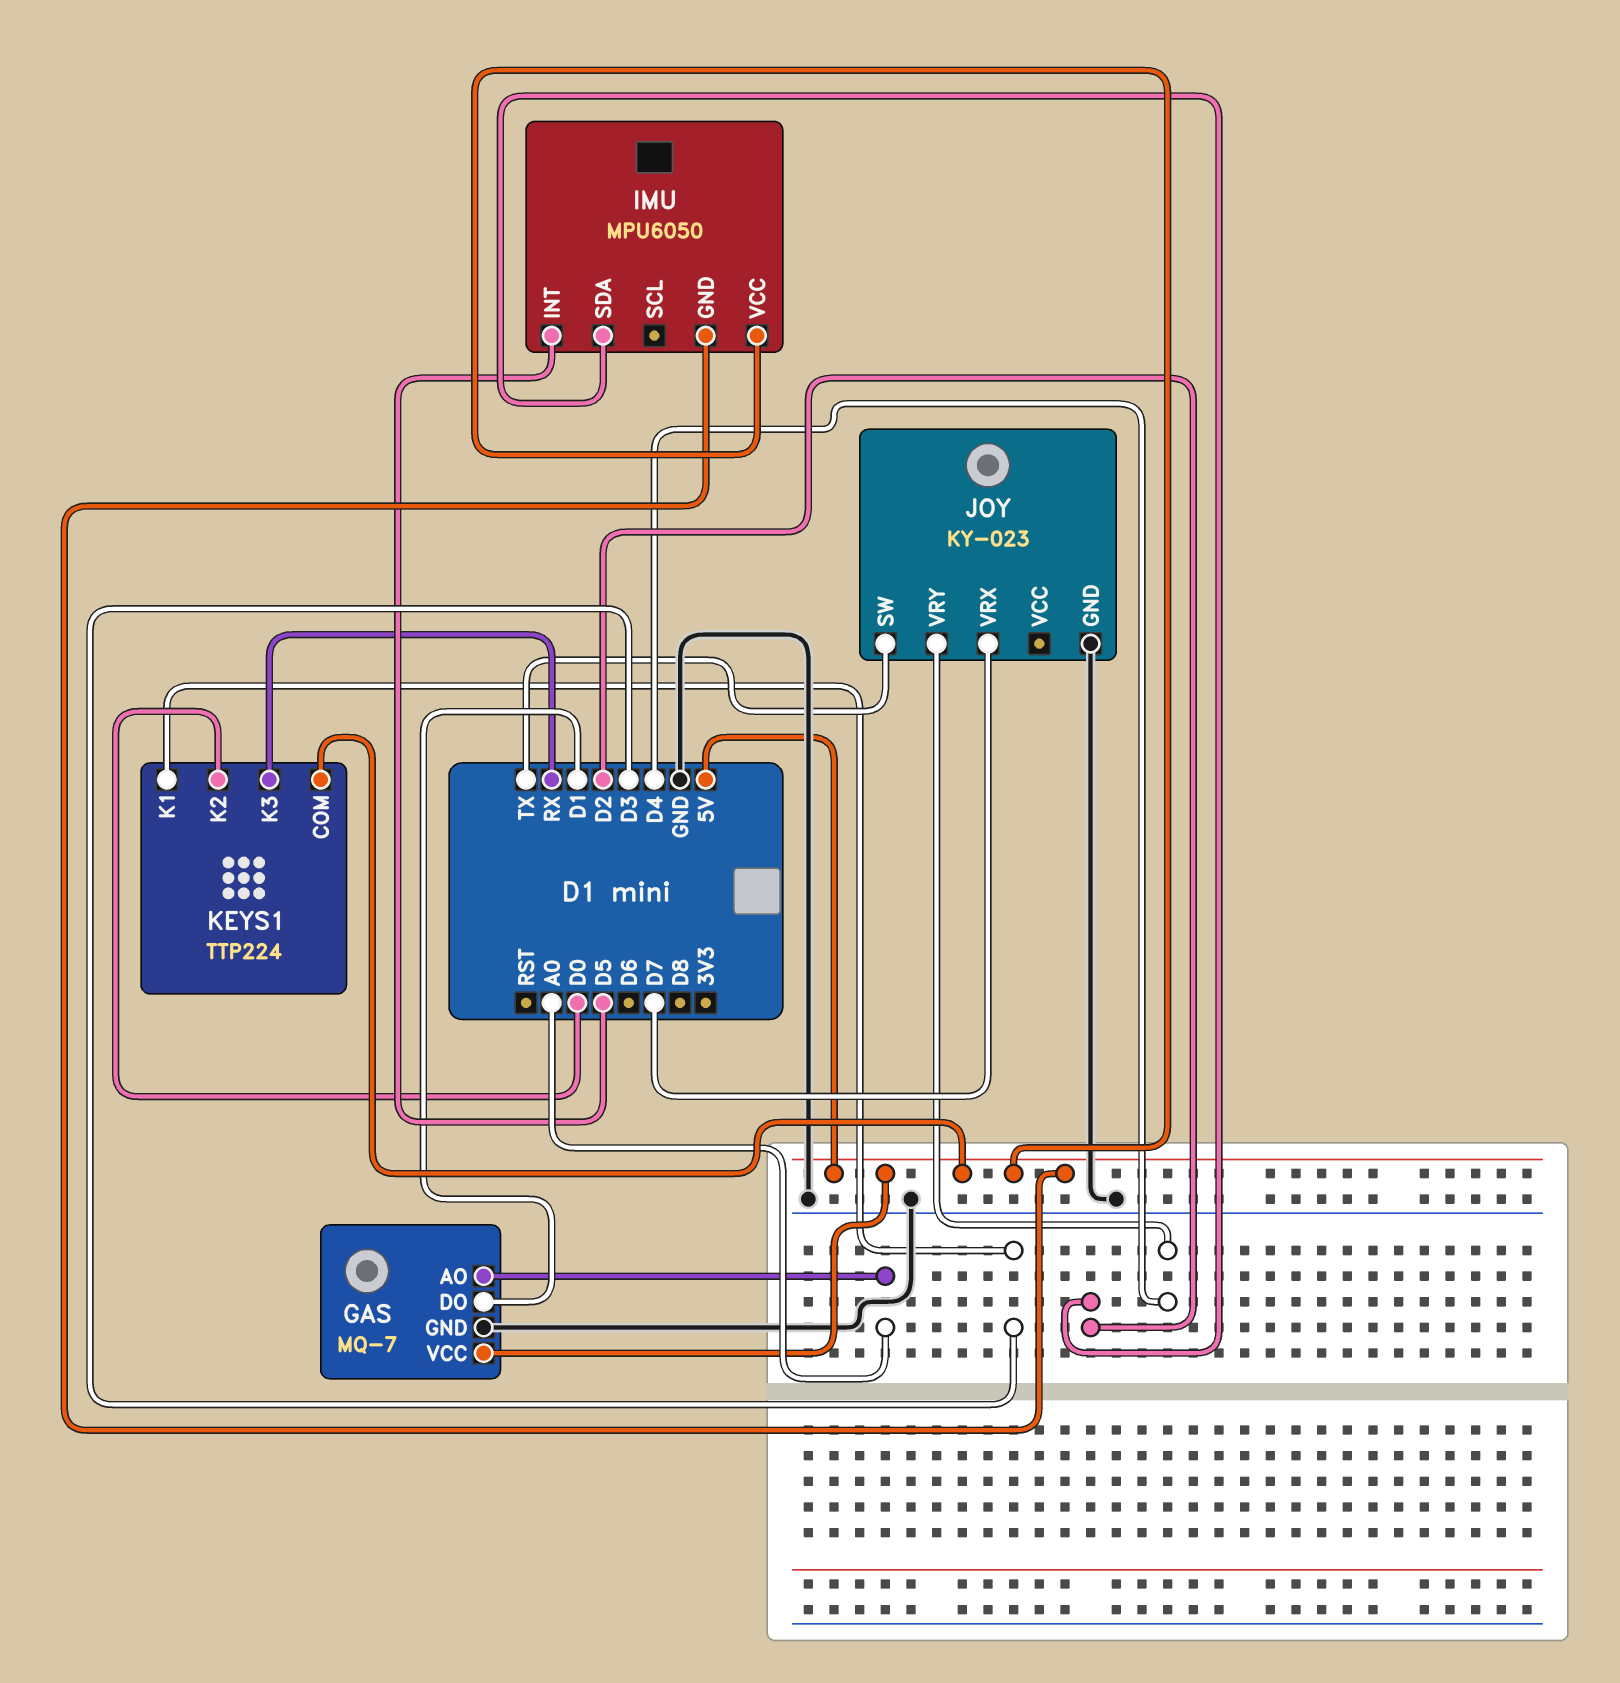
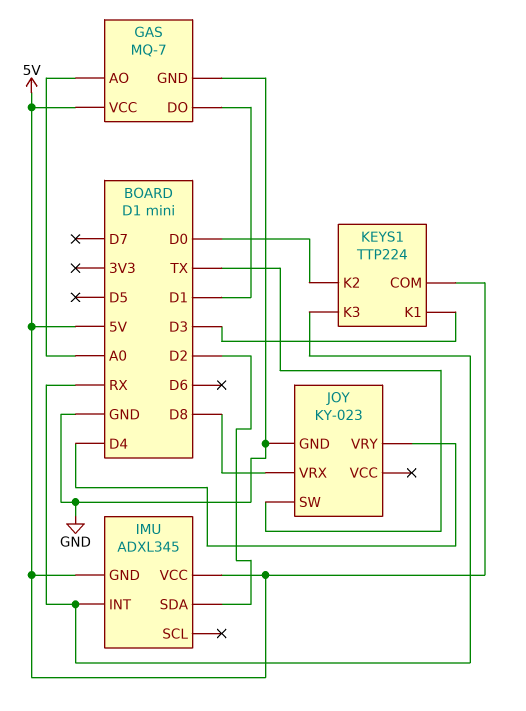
IMU: MPU6050 -> ADXL345
IMU pin INT: D5 -> RX
JOY pin VRX: D7 -> D8

